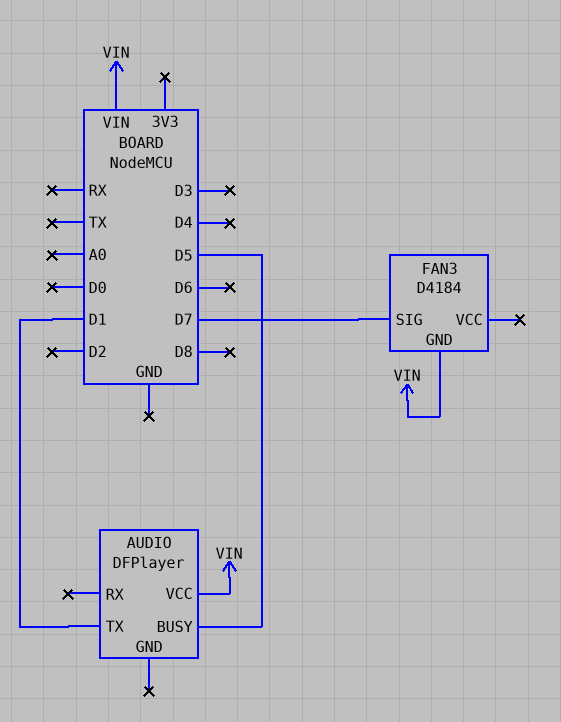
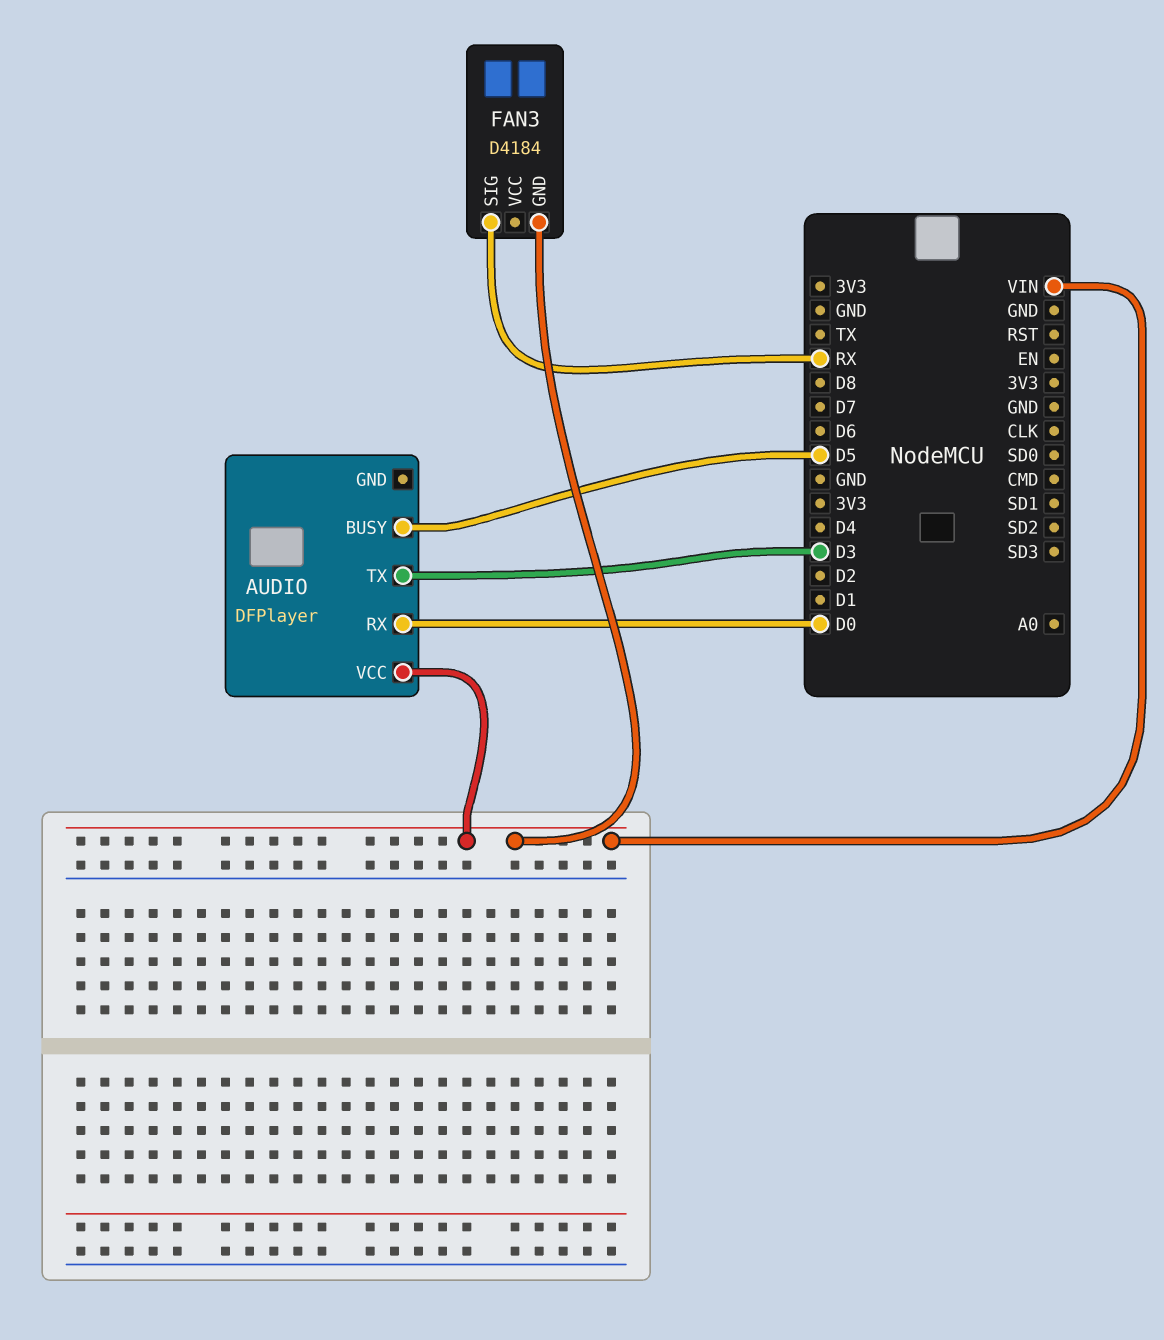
AUDIO pin RX: none -> D0
AUDIO pin TX: D1 -> D3
FAN3 pin SIG: D7 -> RX

